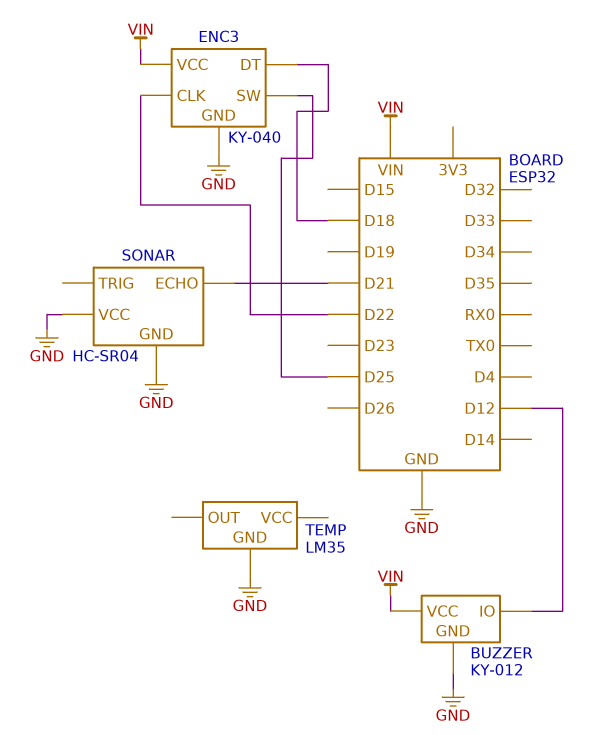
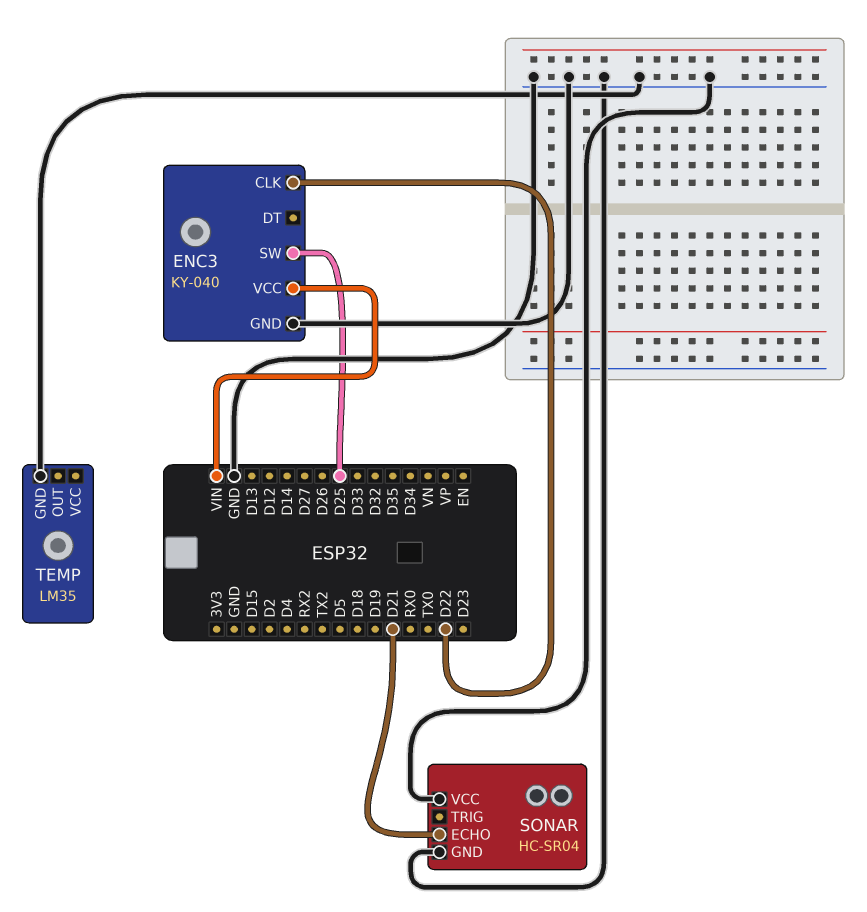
BUZZER: KY-012 -> none
BUZZER pin GND: GND -> none
BUZZER pin IO: D12 -> none
BUZZER pin VCC: VIN -> none
ENC3 pin DT: D18 -> none

